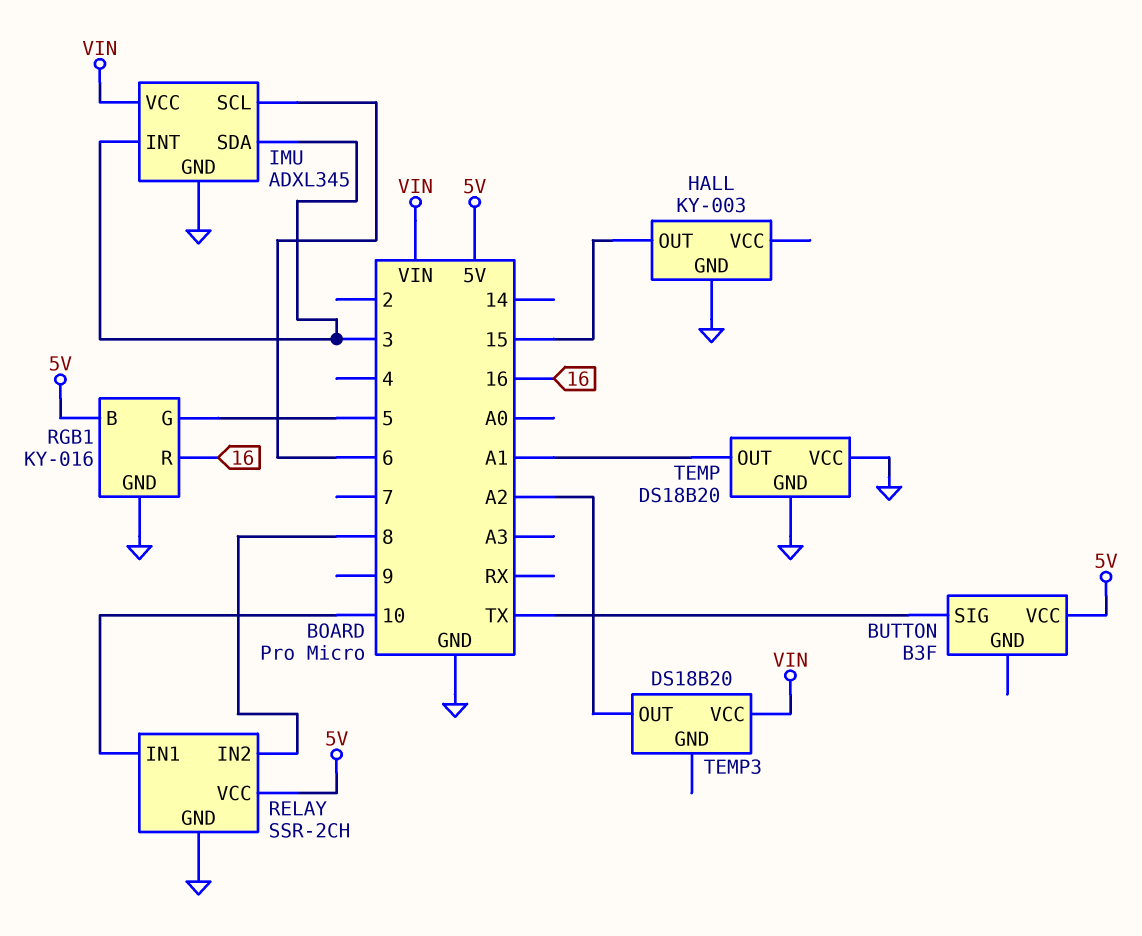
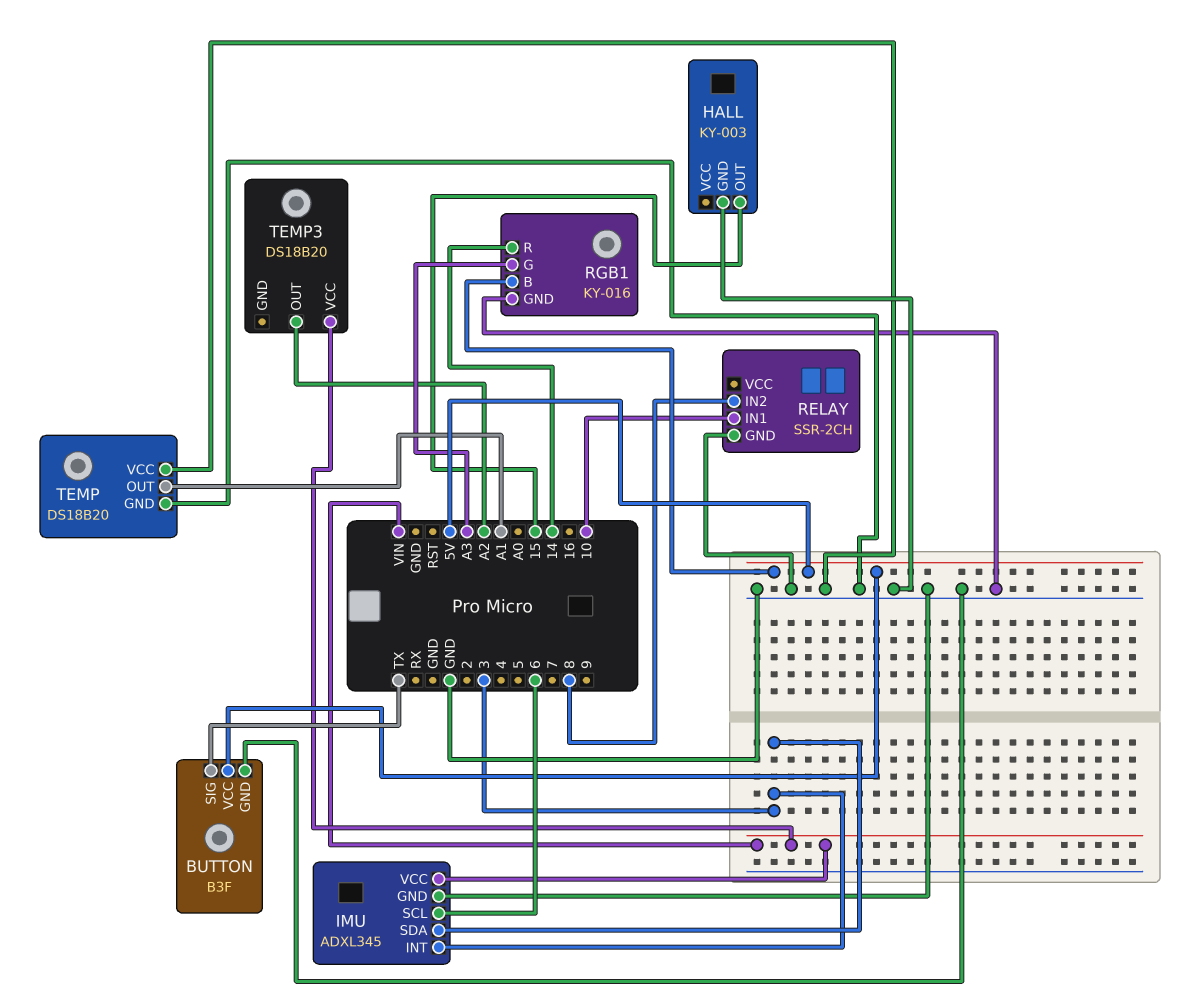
BUTTON pin GND: none -> GND
RELAY pin VCC: 5V -> none
RGB1 pin G: 5 -> A3
RGB1 pin R: 16 -> 14

